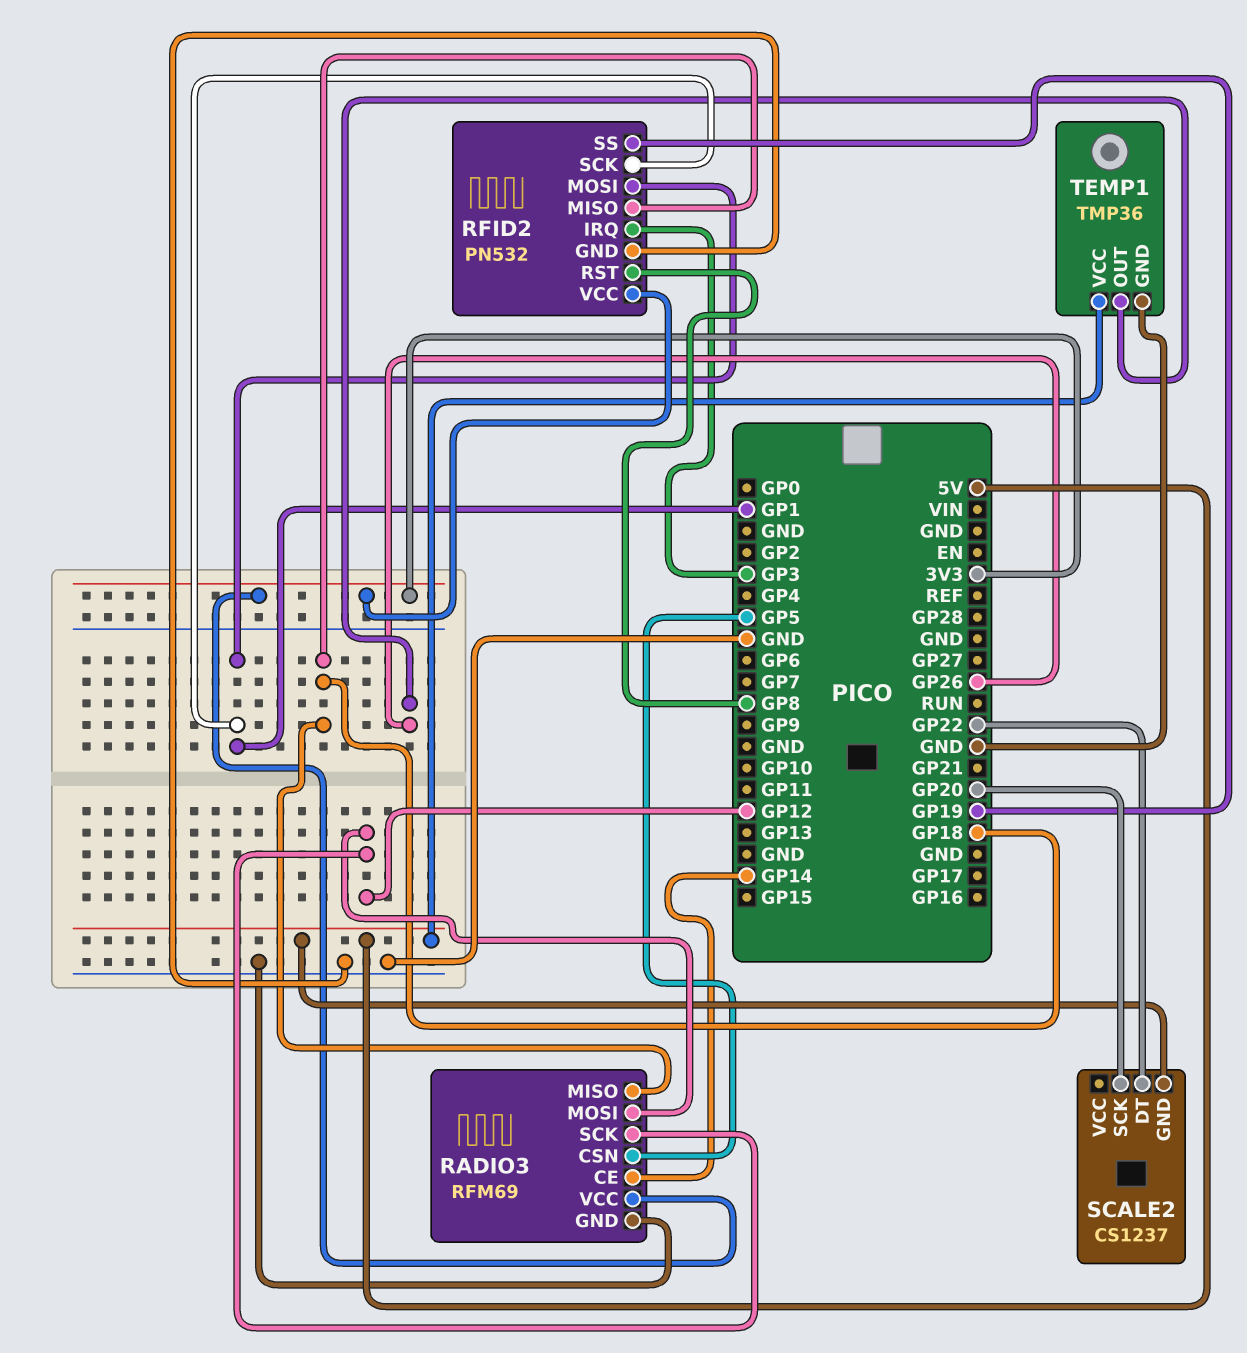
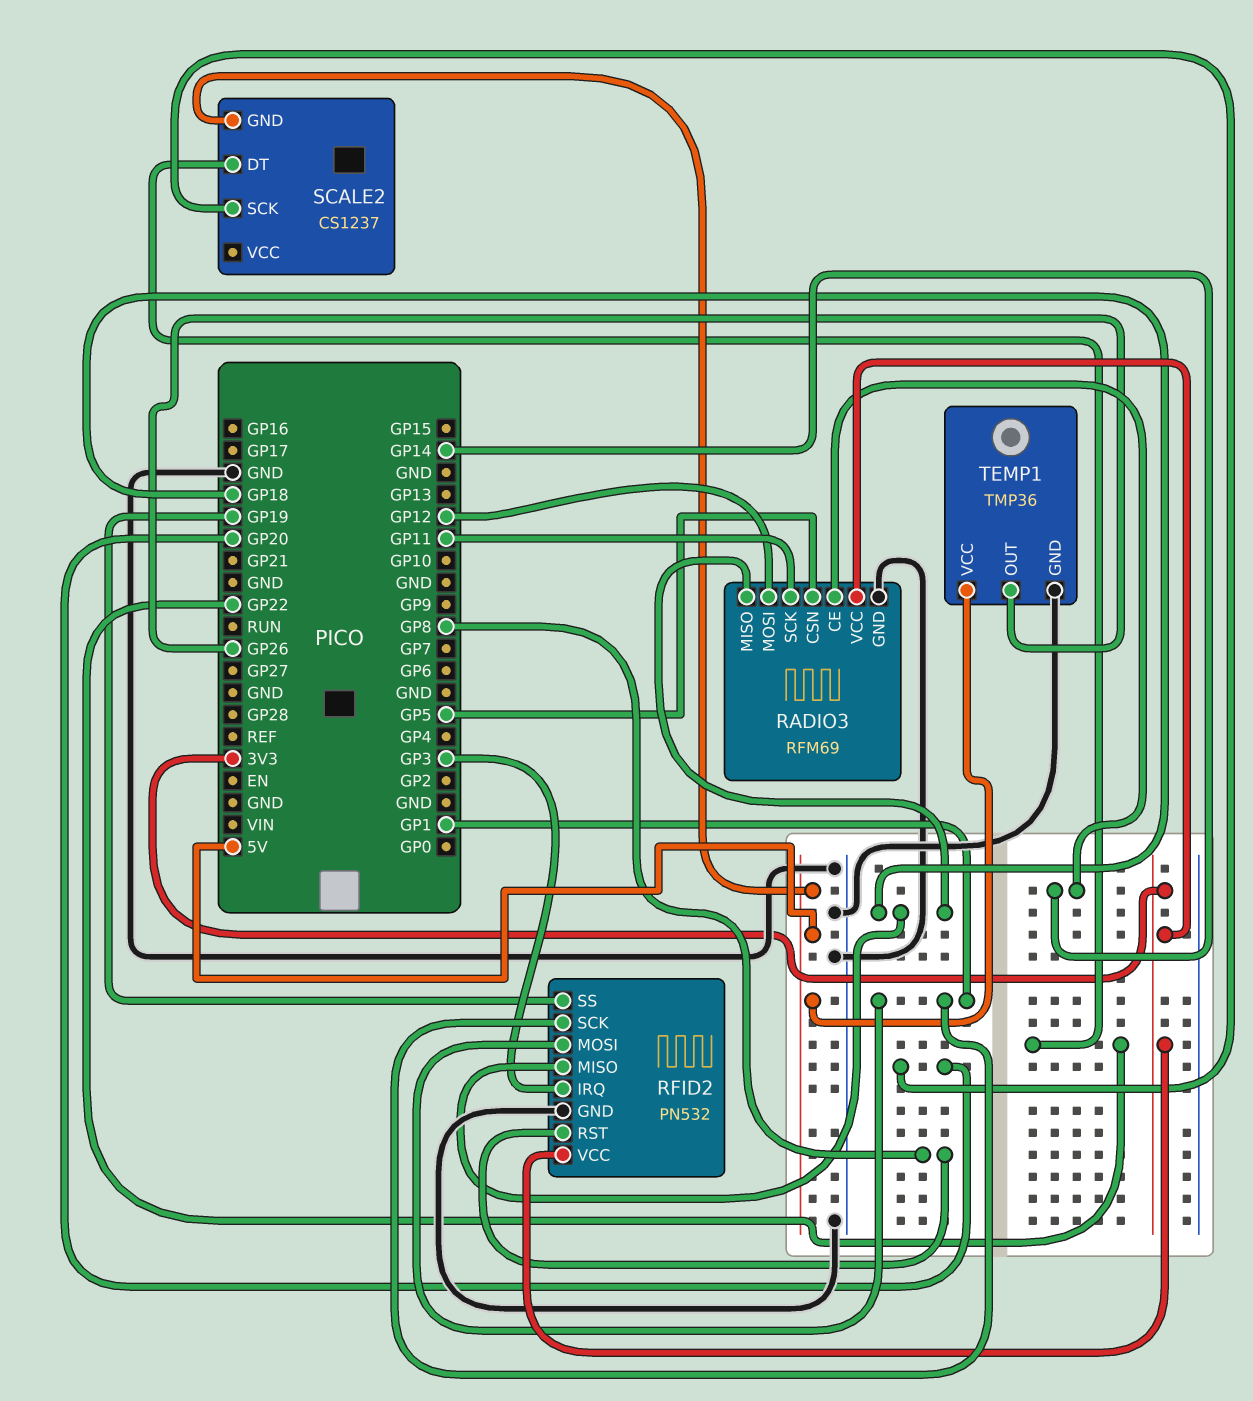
RADIO3 pin SCK: GP12 -> GP11

